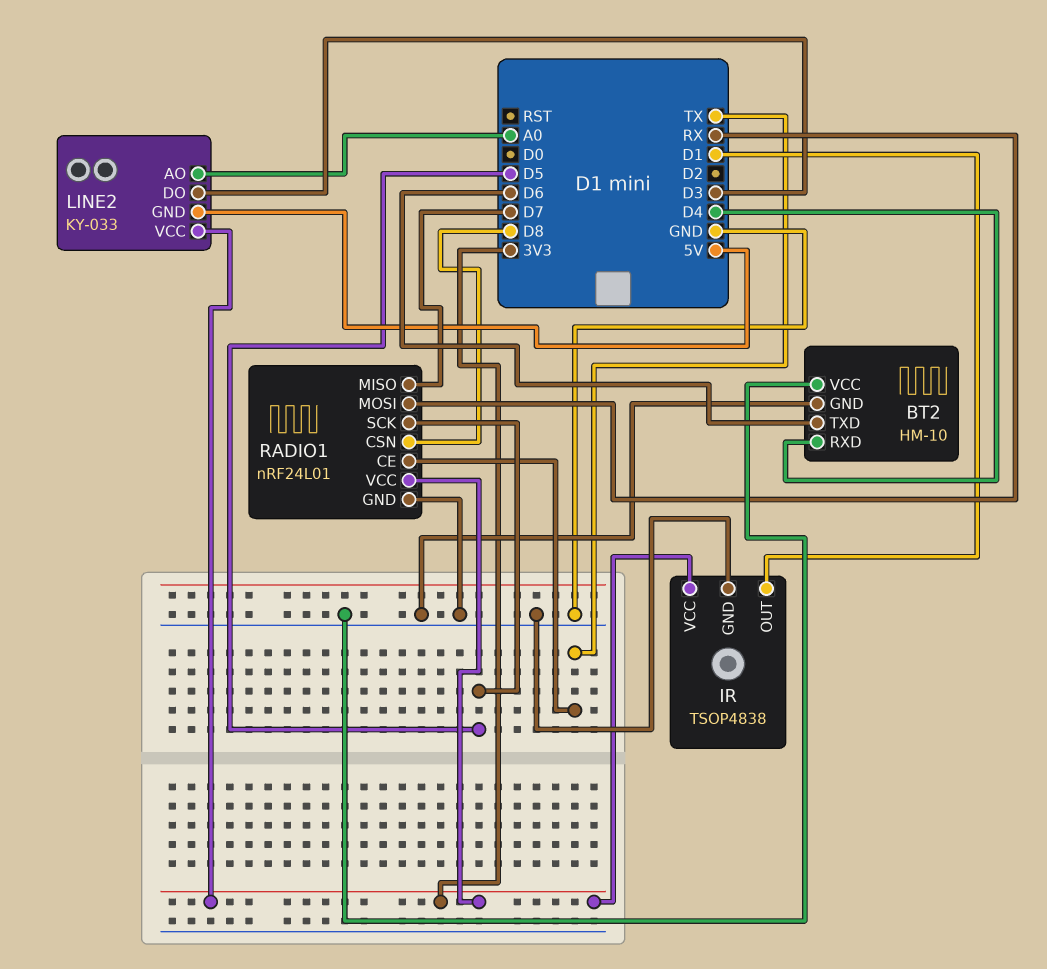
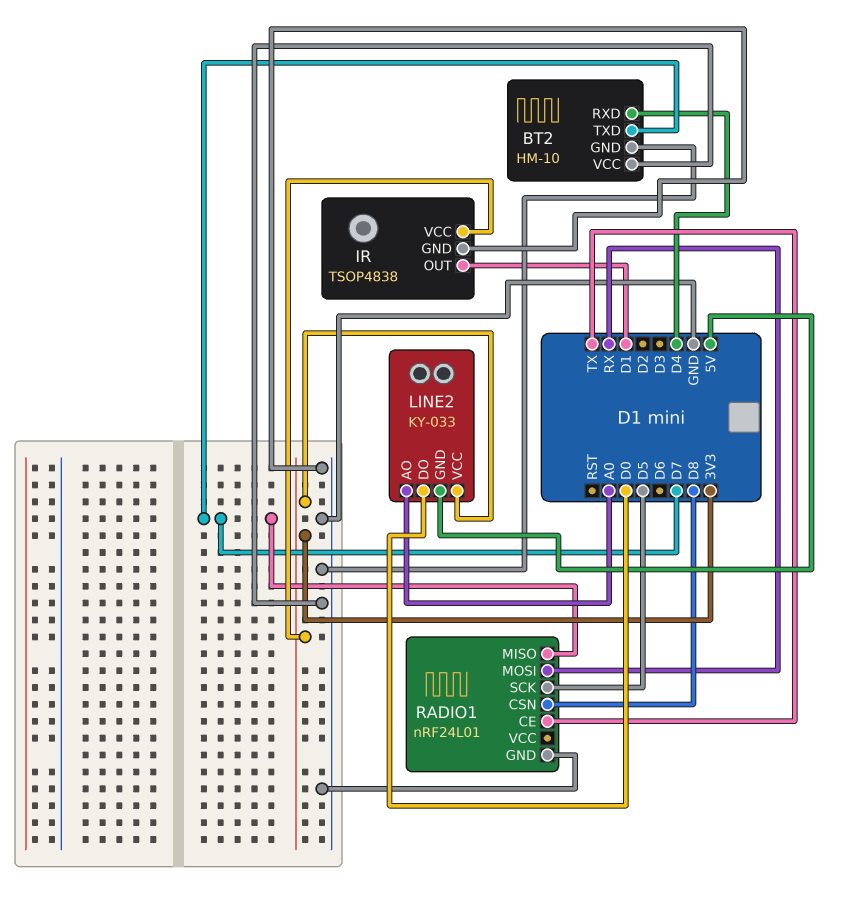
BT2 pin TXD: D6 -> D7
LINE2 pin DO: D3 -> D0
RADIO1 pin VCC: 3V3 -> none

